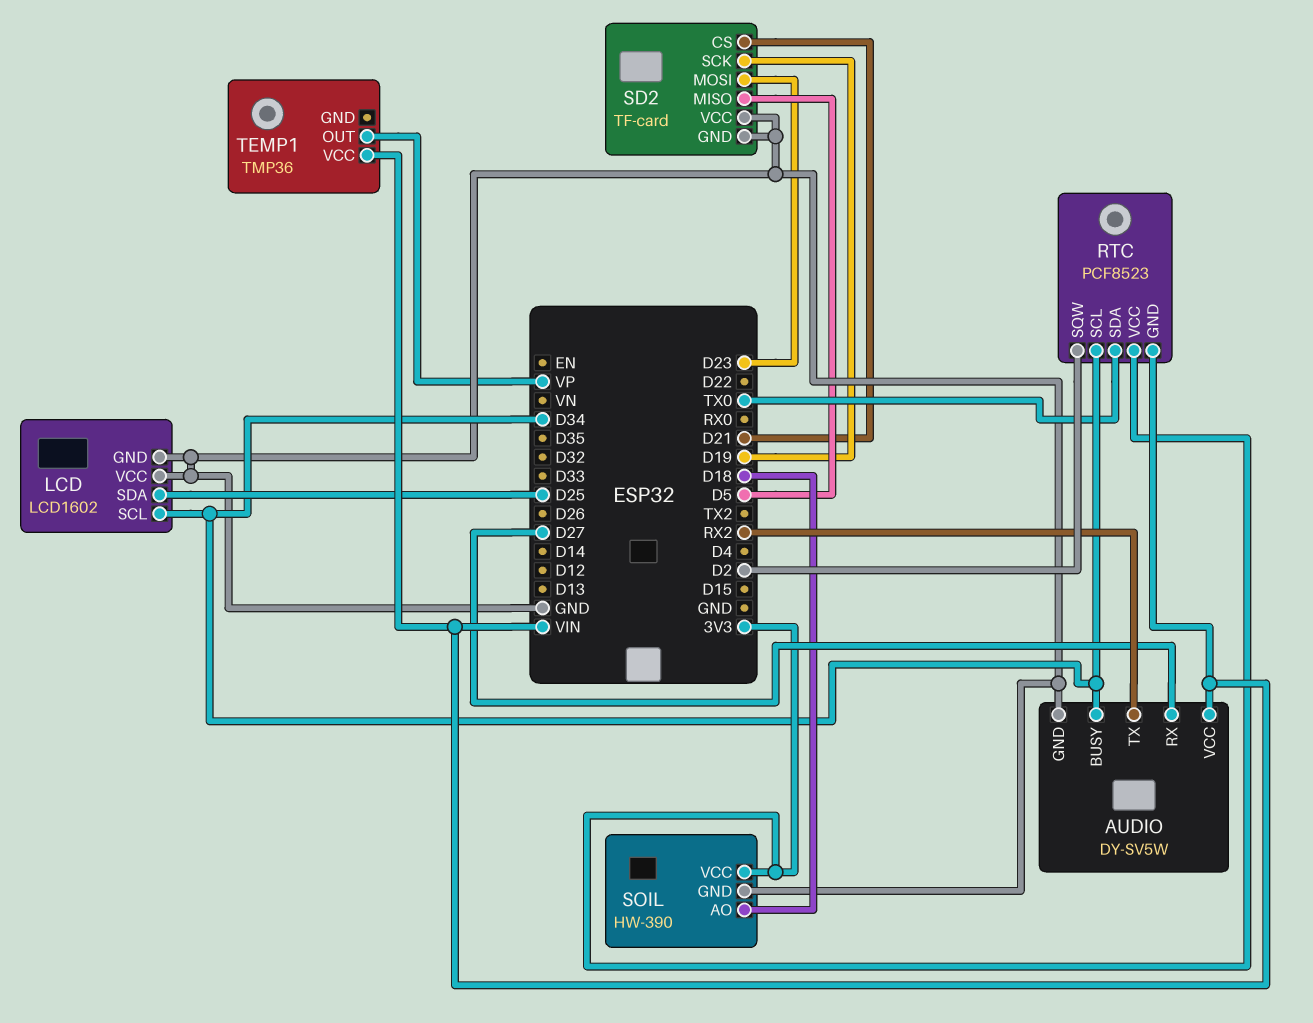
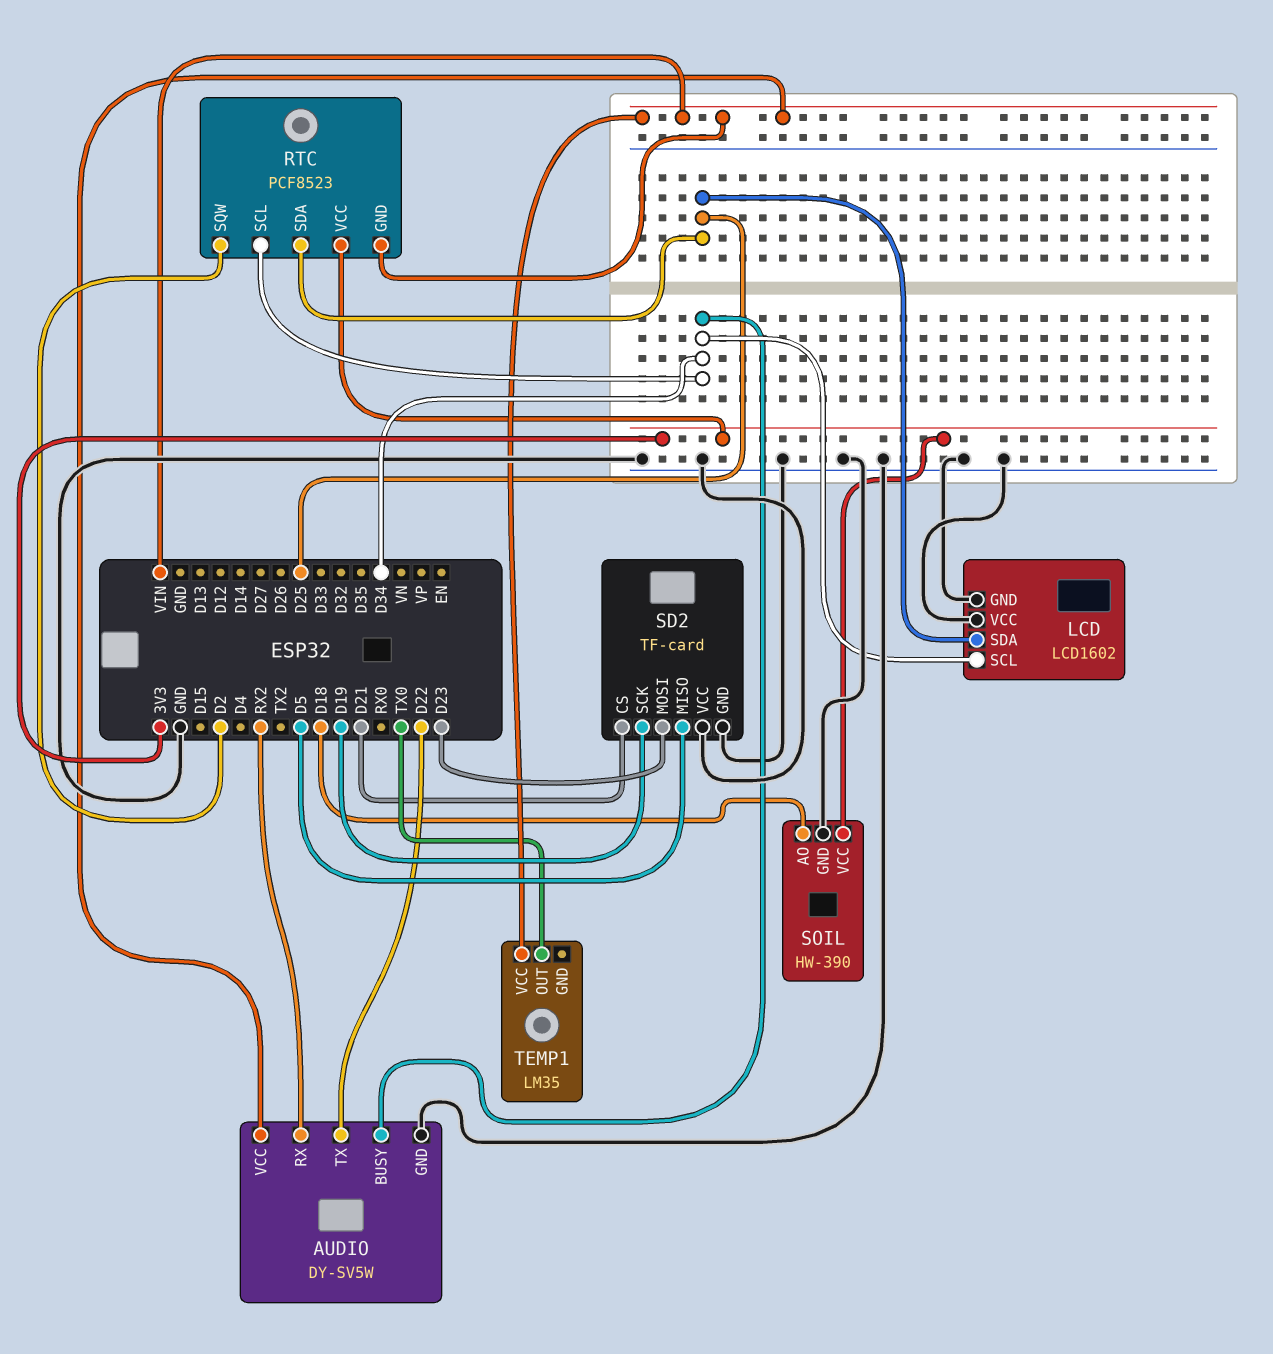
AUDIO pin RX: D27 -> RX2
AUDIO pin TX: RX2 -> D22
RTC pin SDA: TX0 -> D25
TEMP1: TMP36 -> LM35
TEMP1 pin OUT: VP -> TX0

